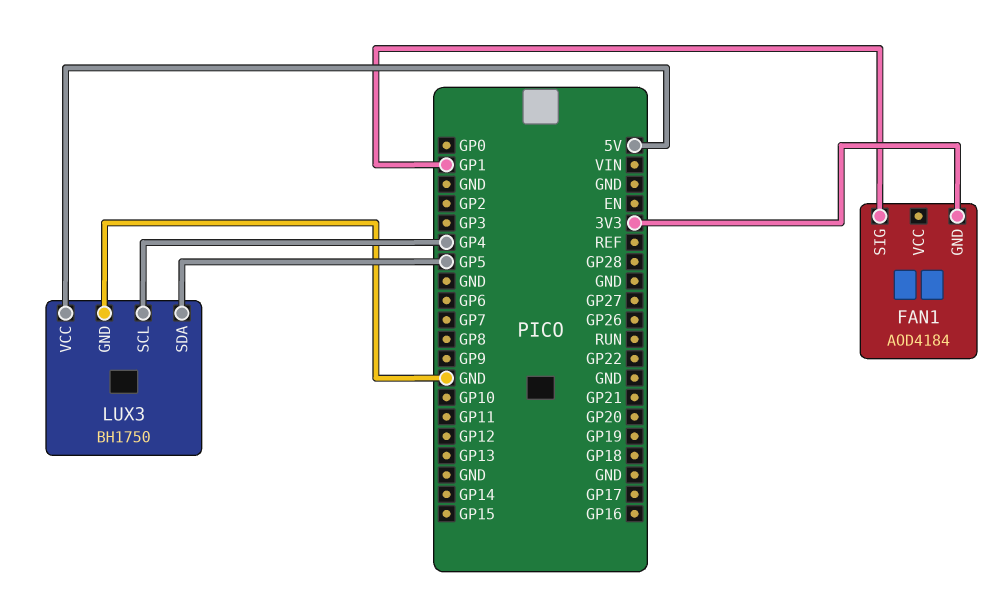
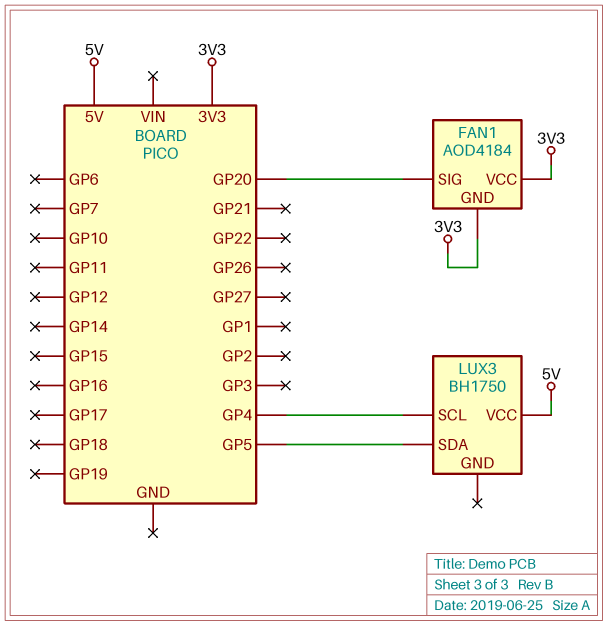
FAN1 pin SIG: GP1 -> GP20
FAN1 pin VCC: none -> 3V3
LUX3 pin GND: GND -> none

